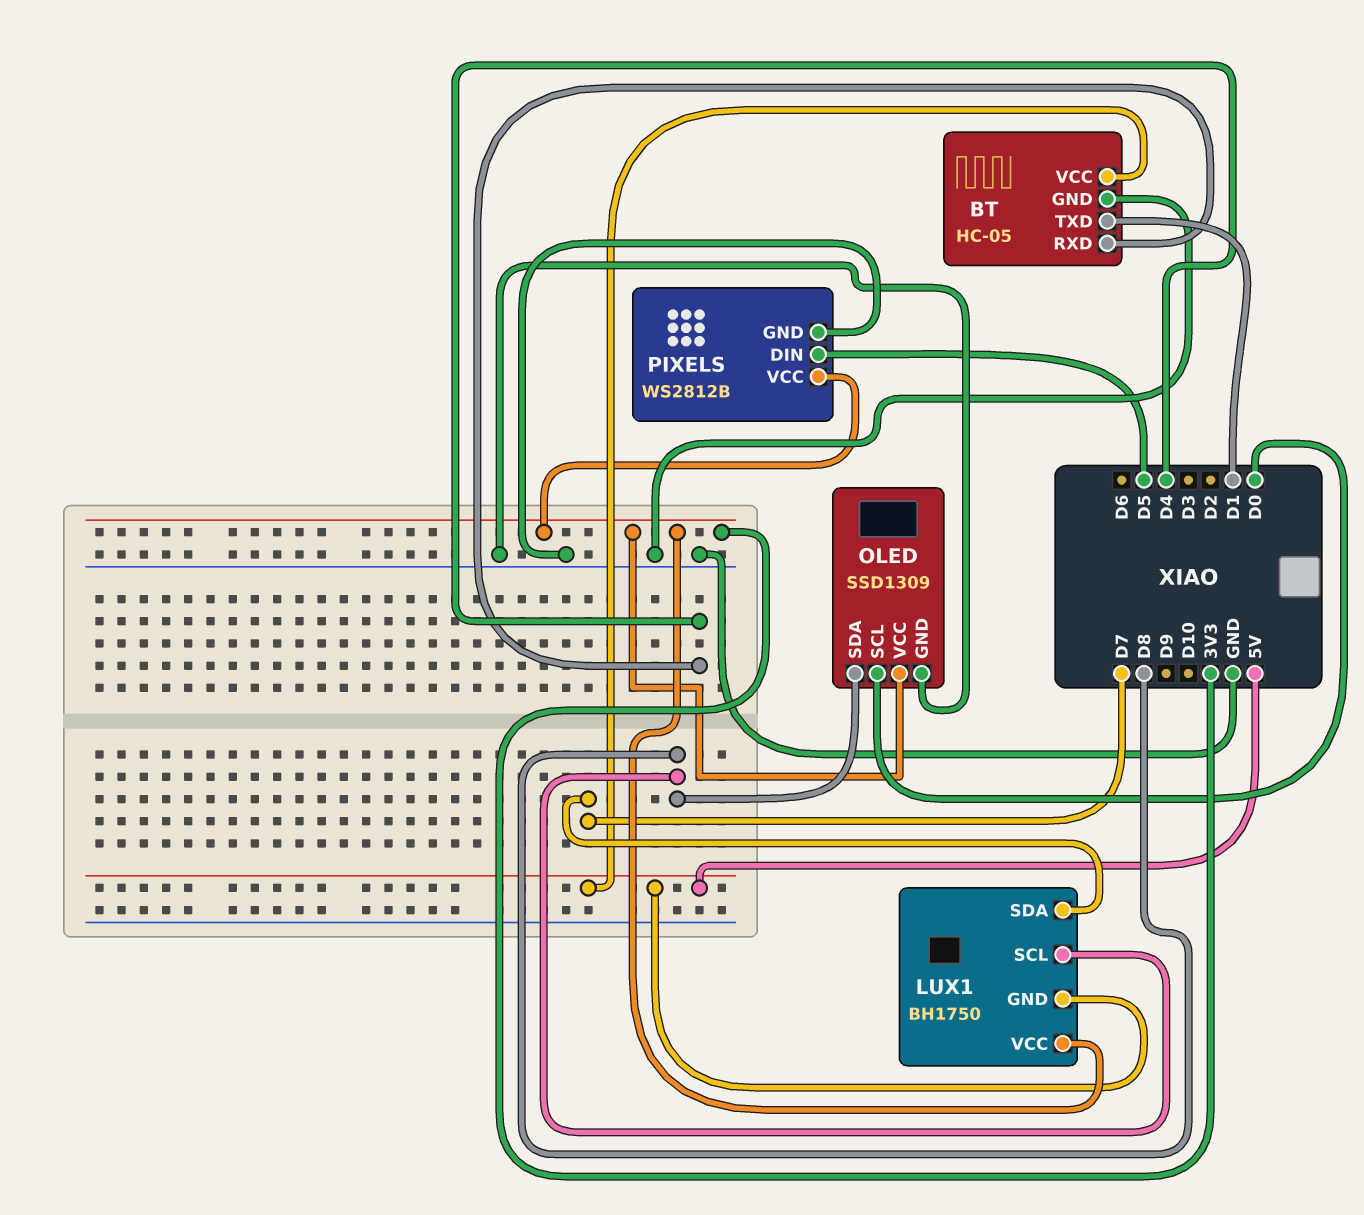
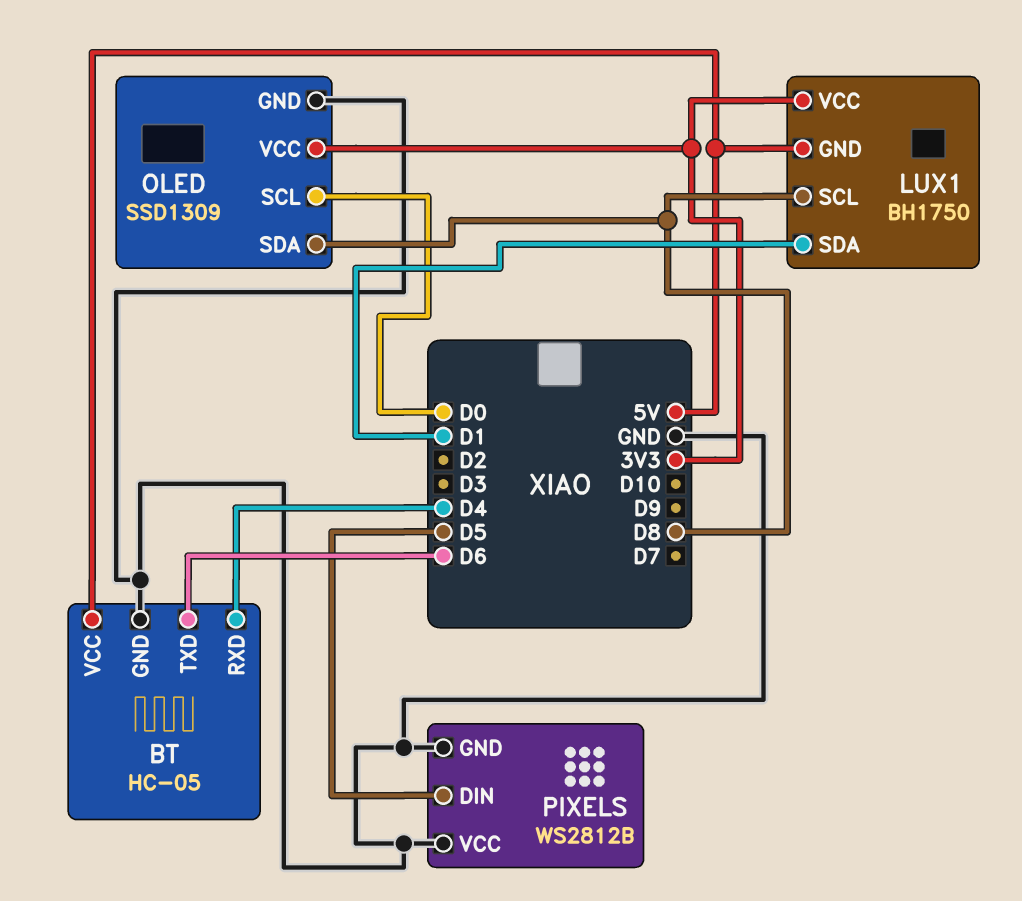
BT pin TXD: D1 -> D6
LUX1 pin SDA: D7 -> D1
PIXELS pin VCC: 3V3 -> GND

